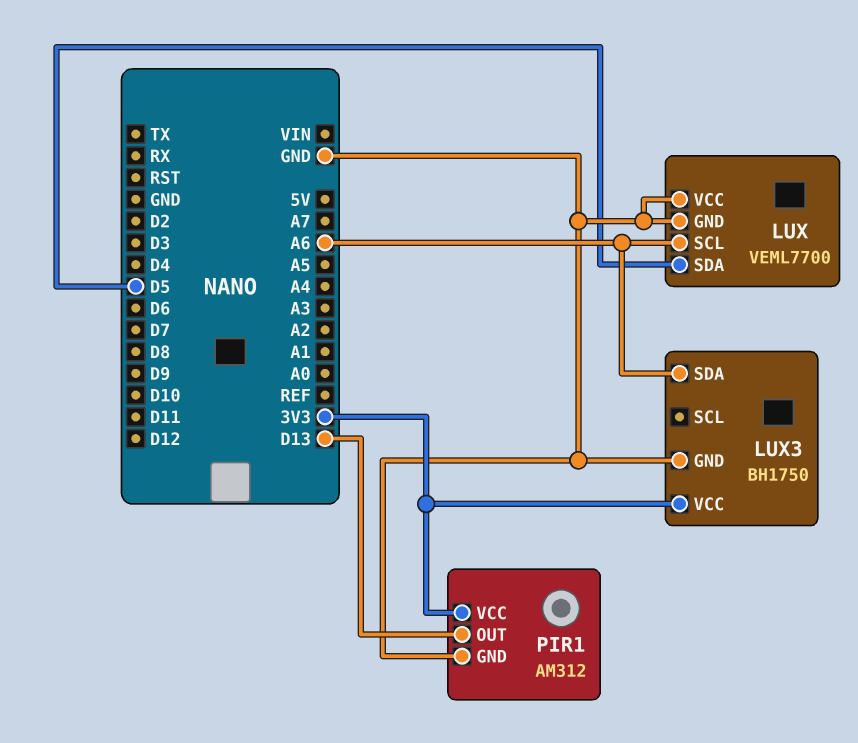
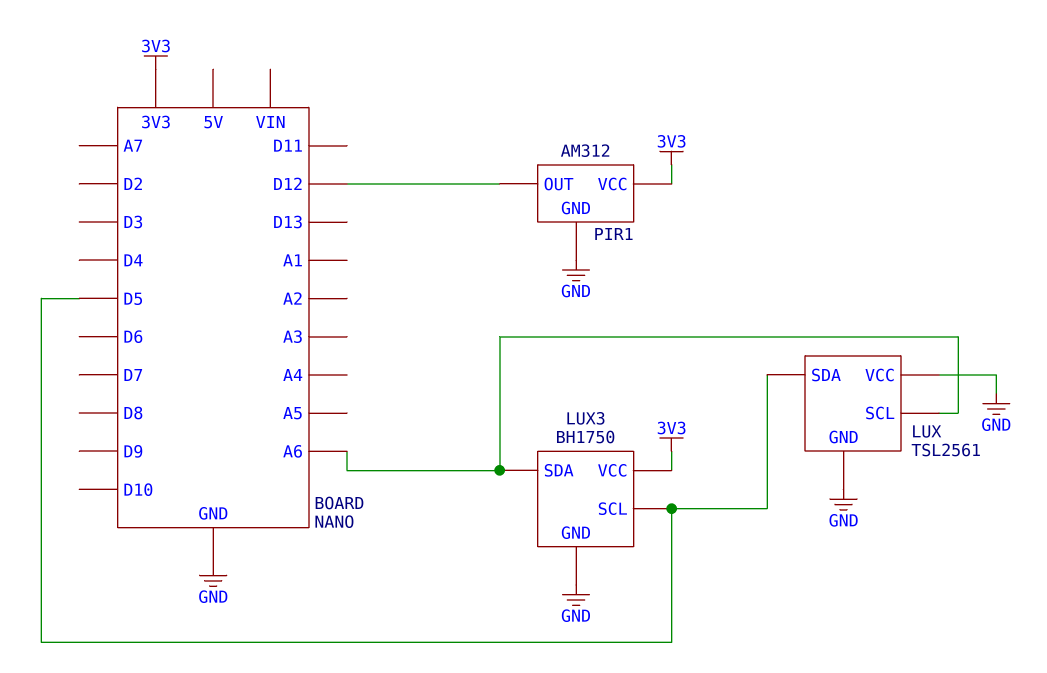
LUX: VEML7700 -> TSL2561
LUX3 pin SCL: none -> D5
PIR1 pin OUT: D13 -> D12

